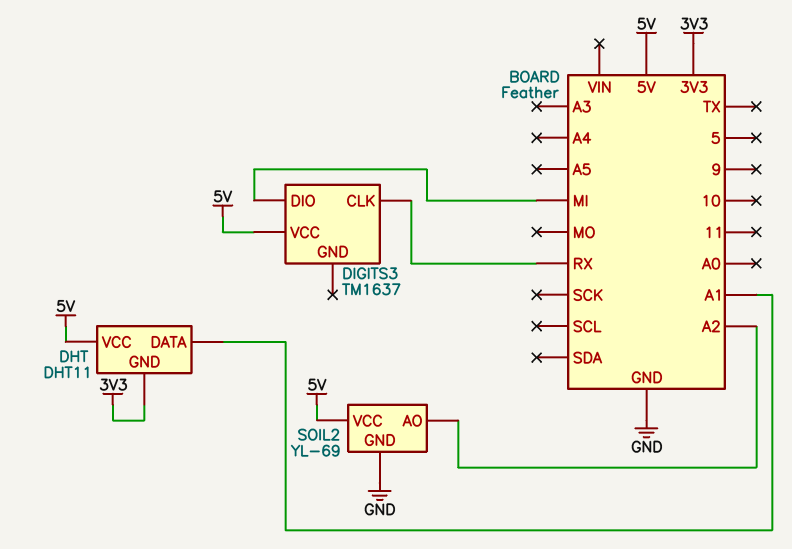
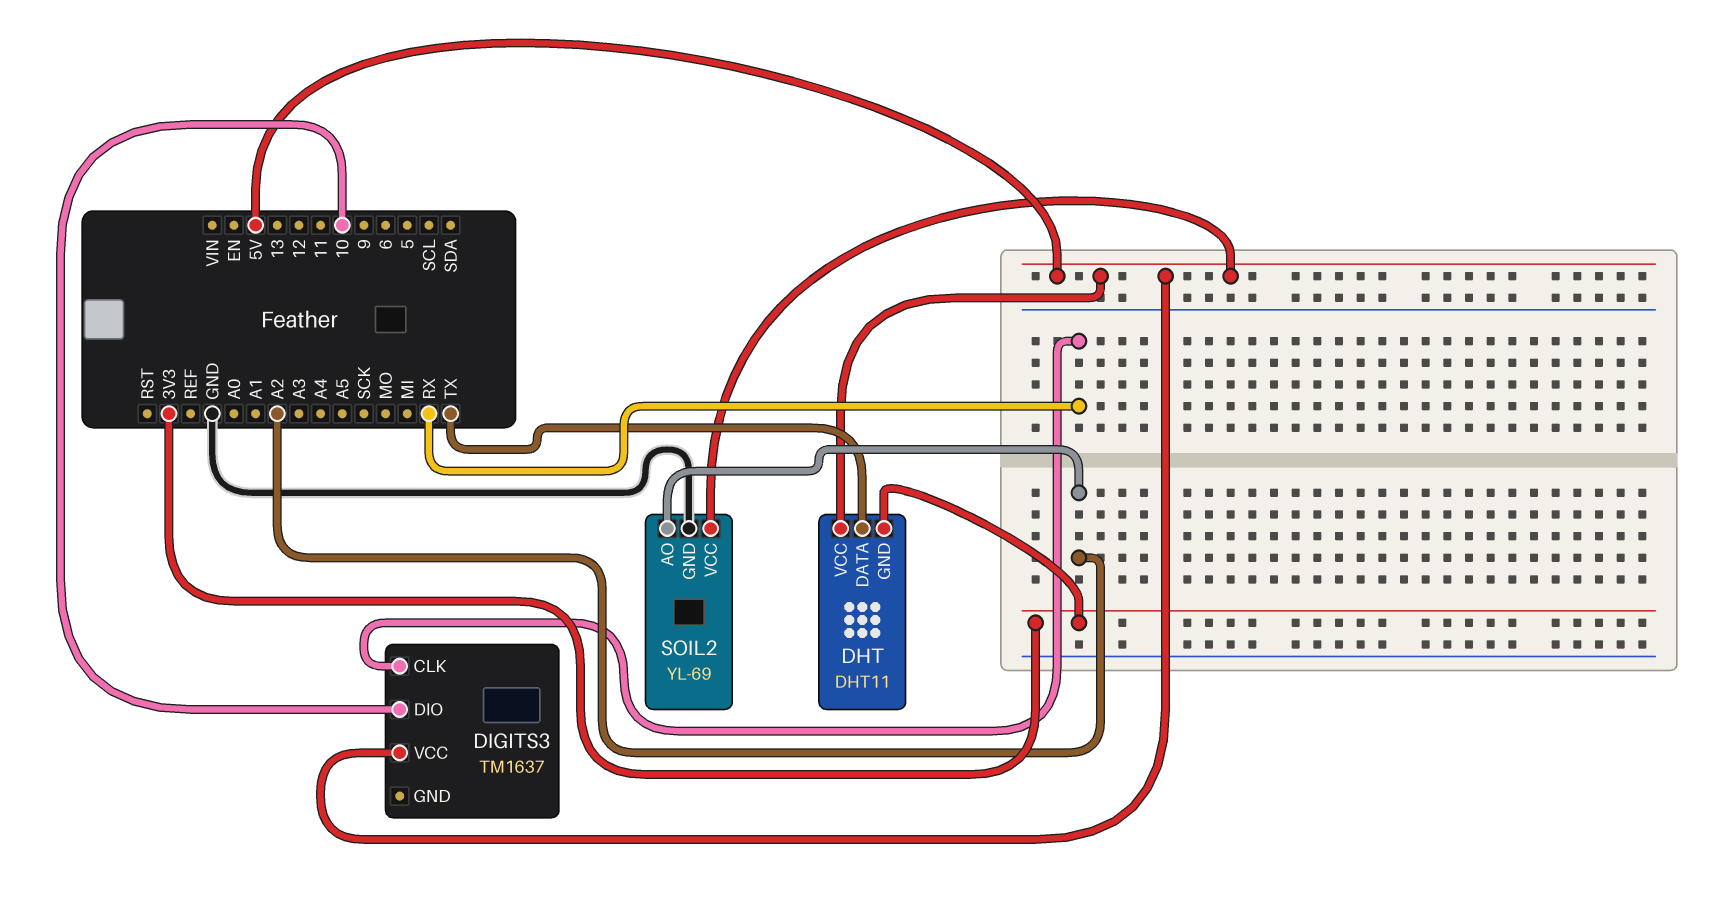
DHT pin DATA: A1 -> TX
DIGITS3 pin DIO: MI -> 10

